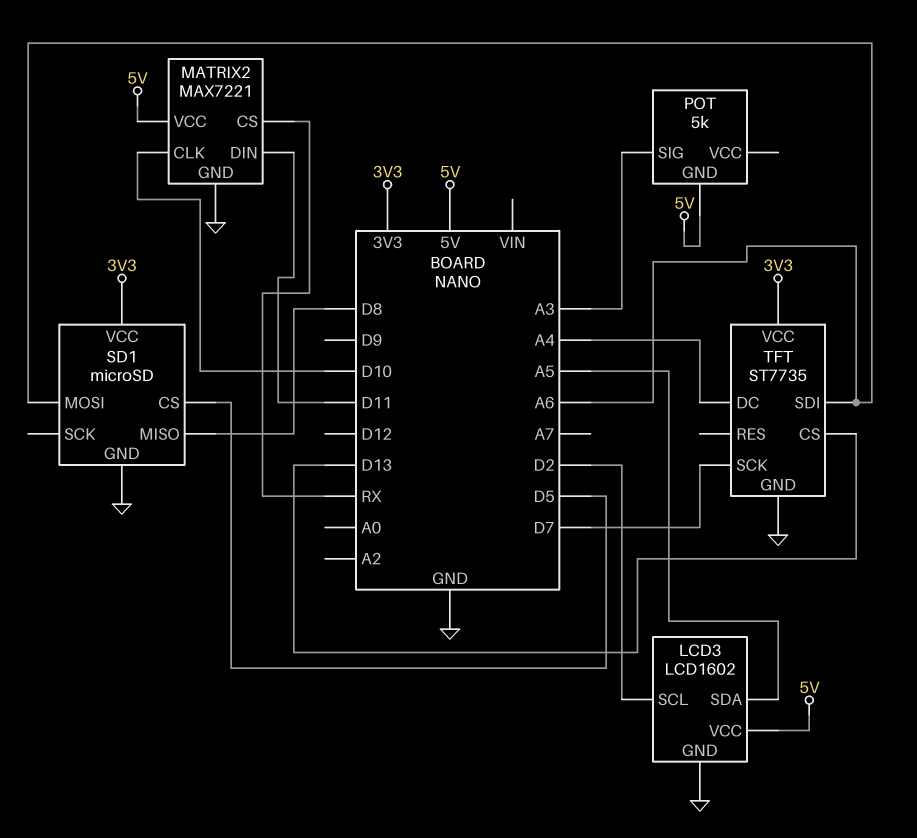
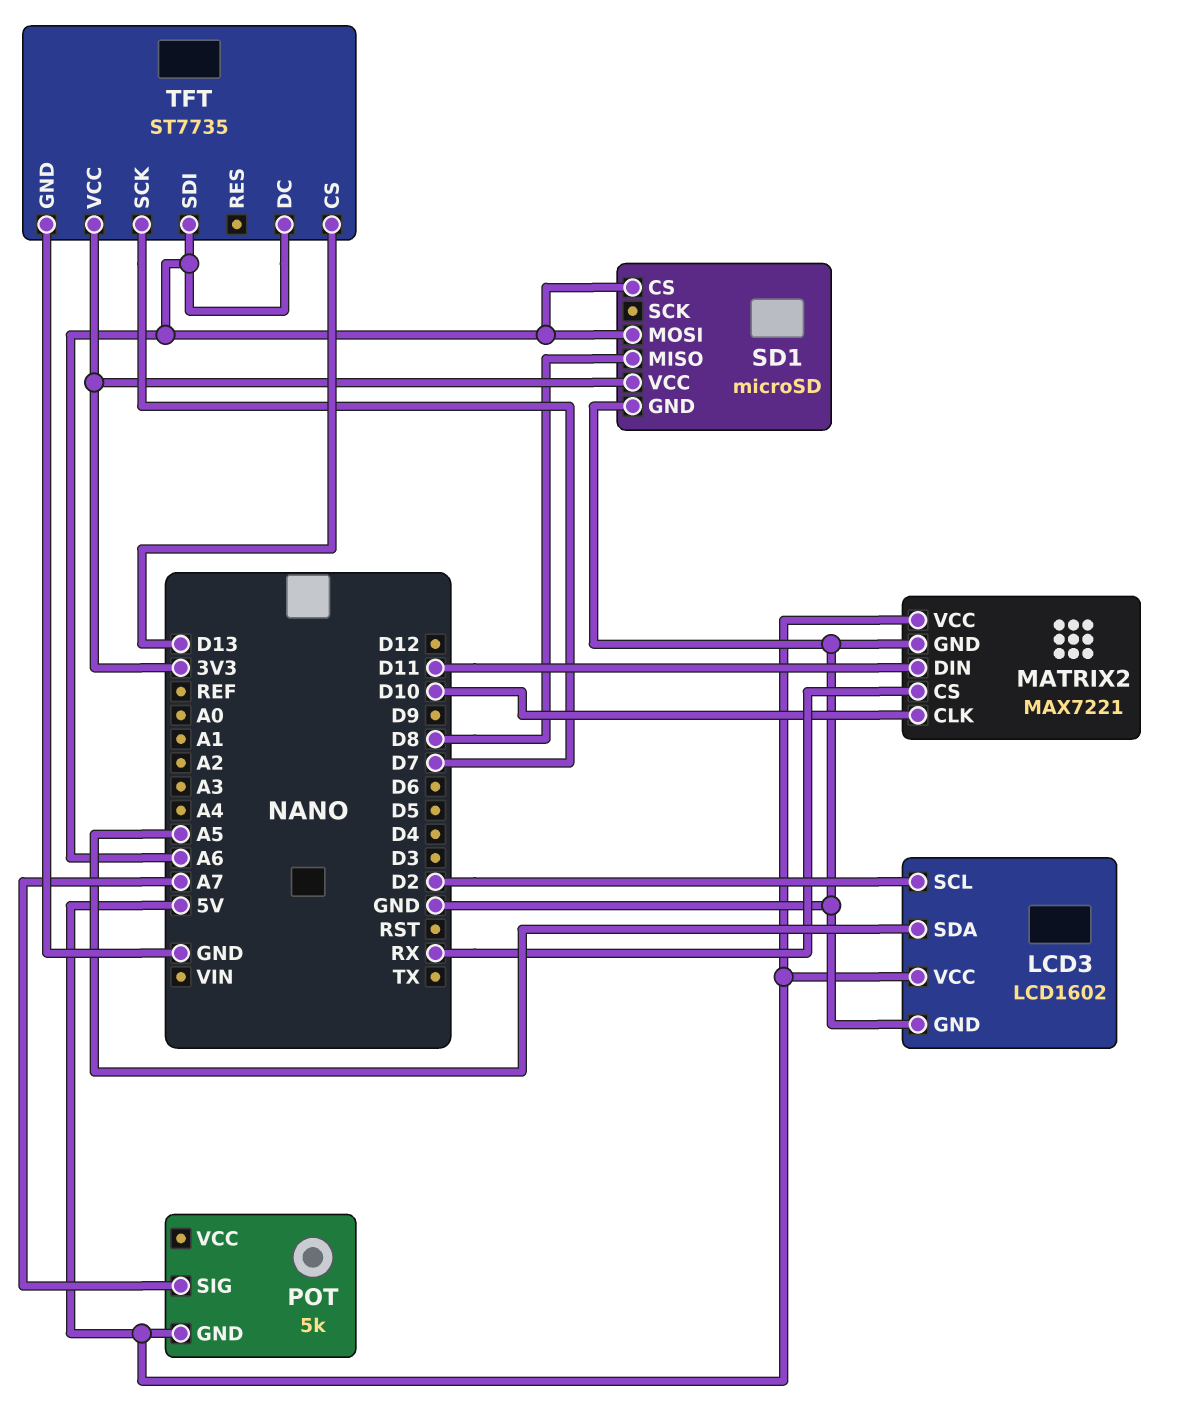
POT pin SIG: A3 -> A7
SD1 pin CS: D5 -> A6
TFT pin DC: A4 -> A6

